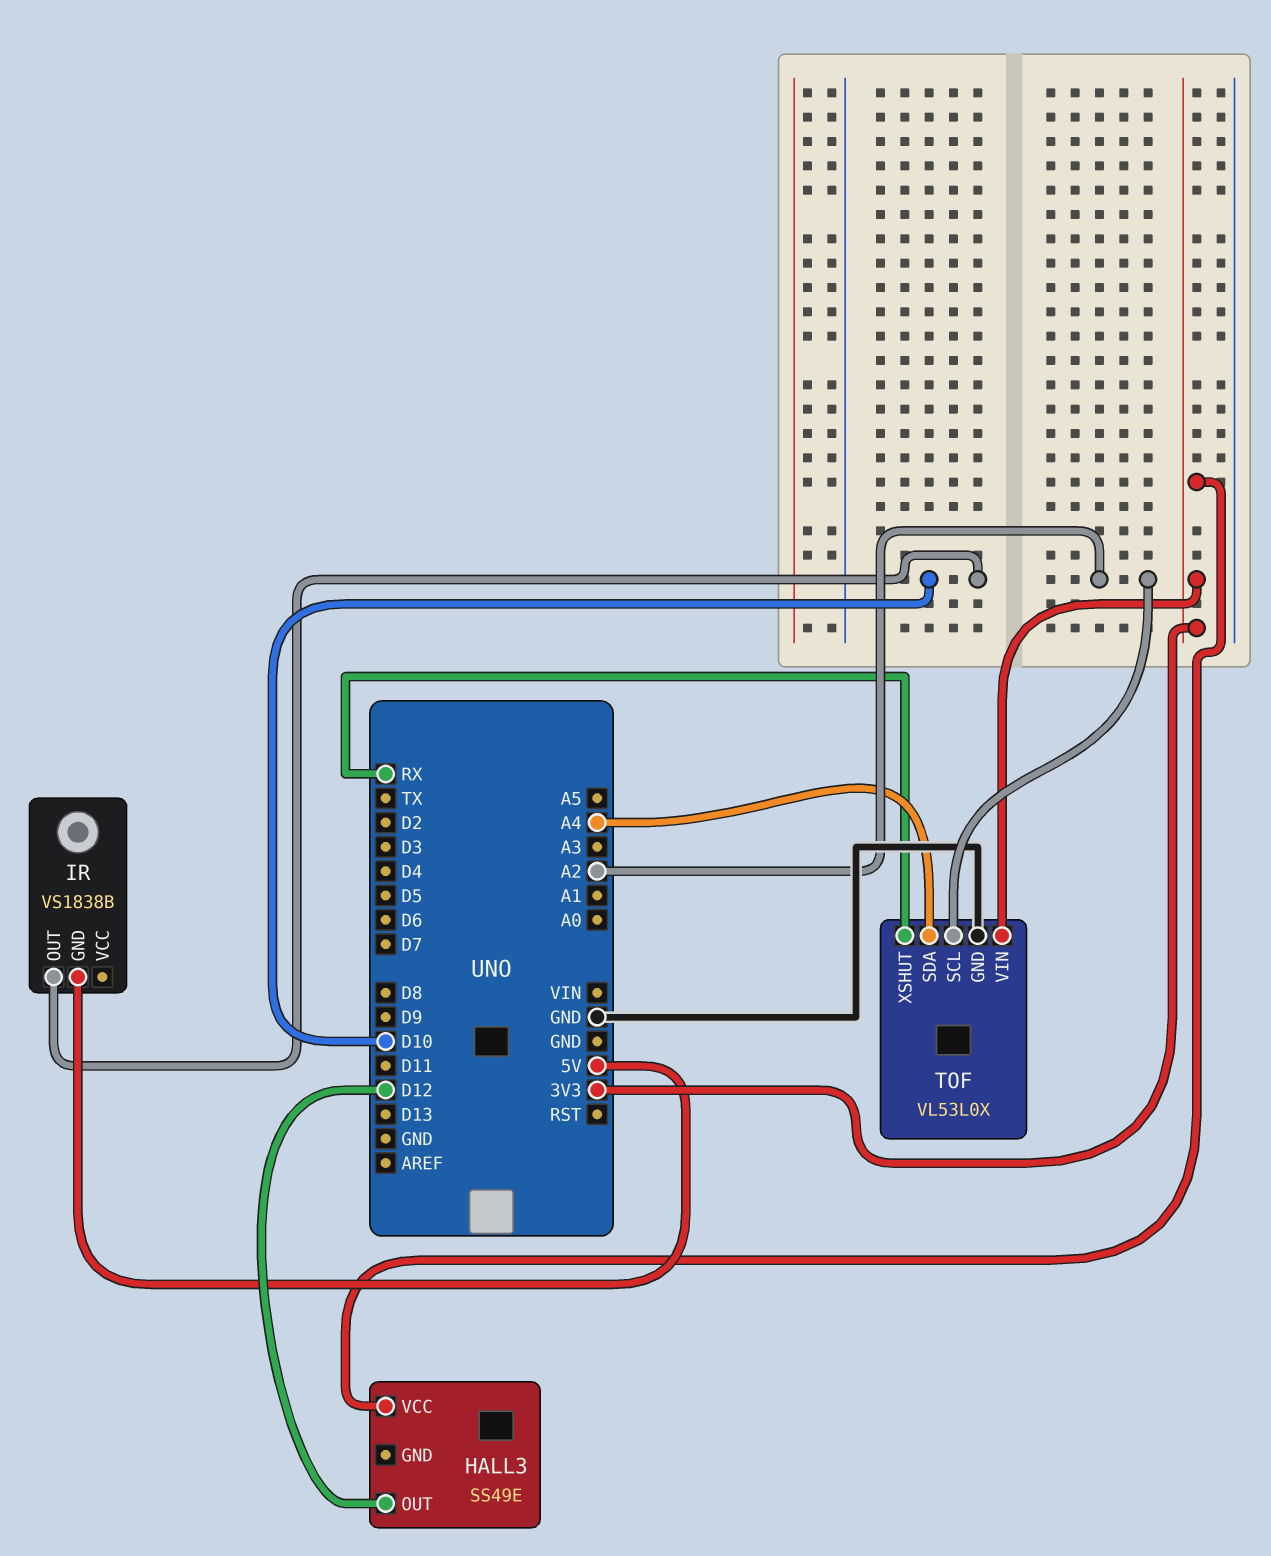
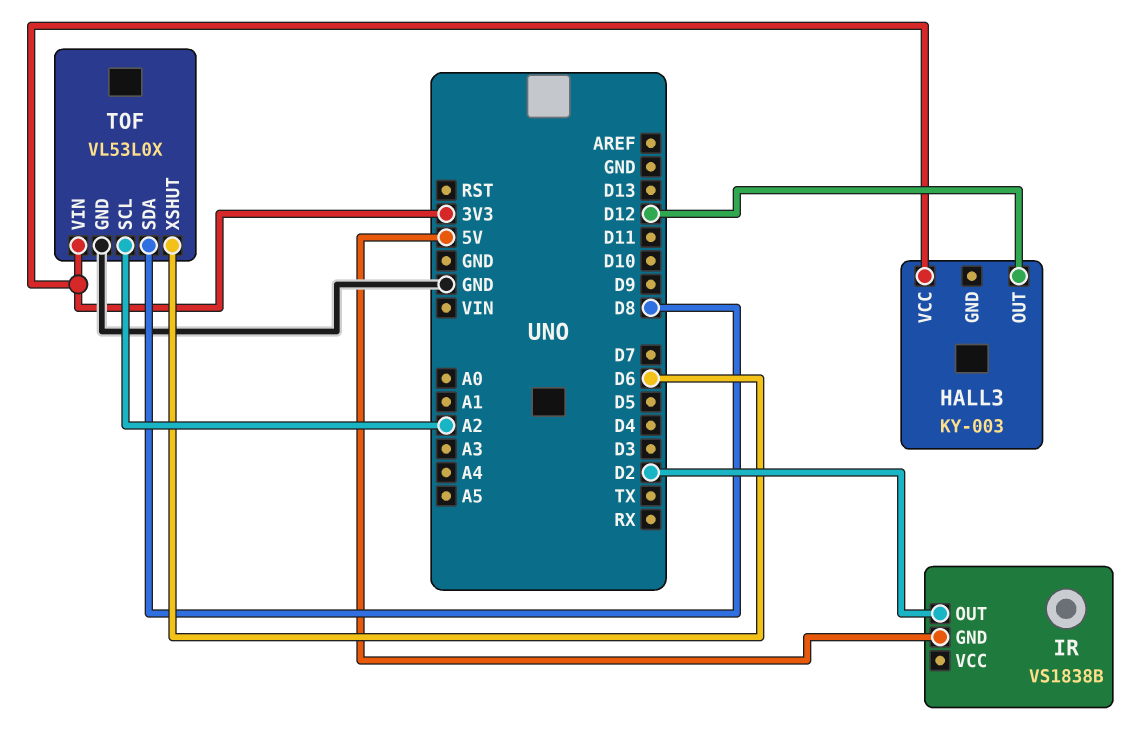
HALL3: SS49E -> KY-003
IR pin OUT: D10 -> D2
TOF pin SDA: A4 -> D8
TOF pin XSHUT: RX -> D6

